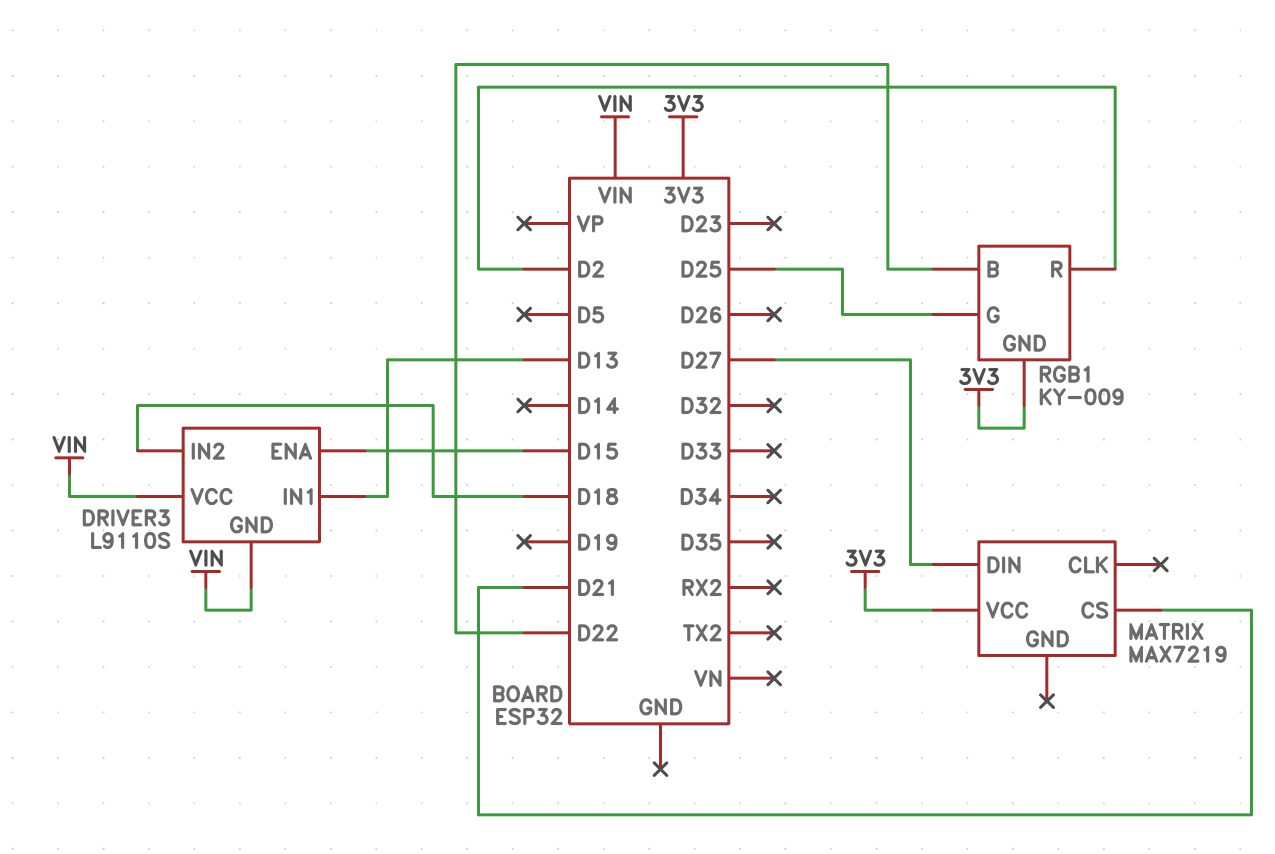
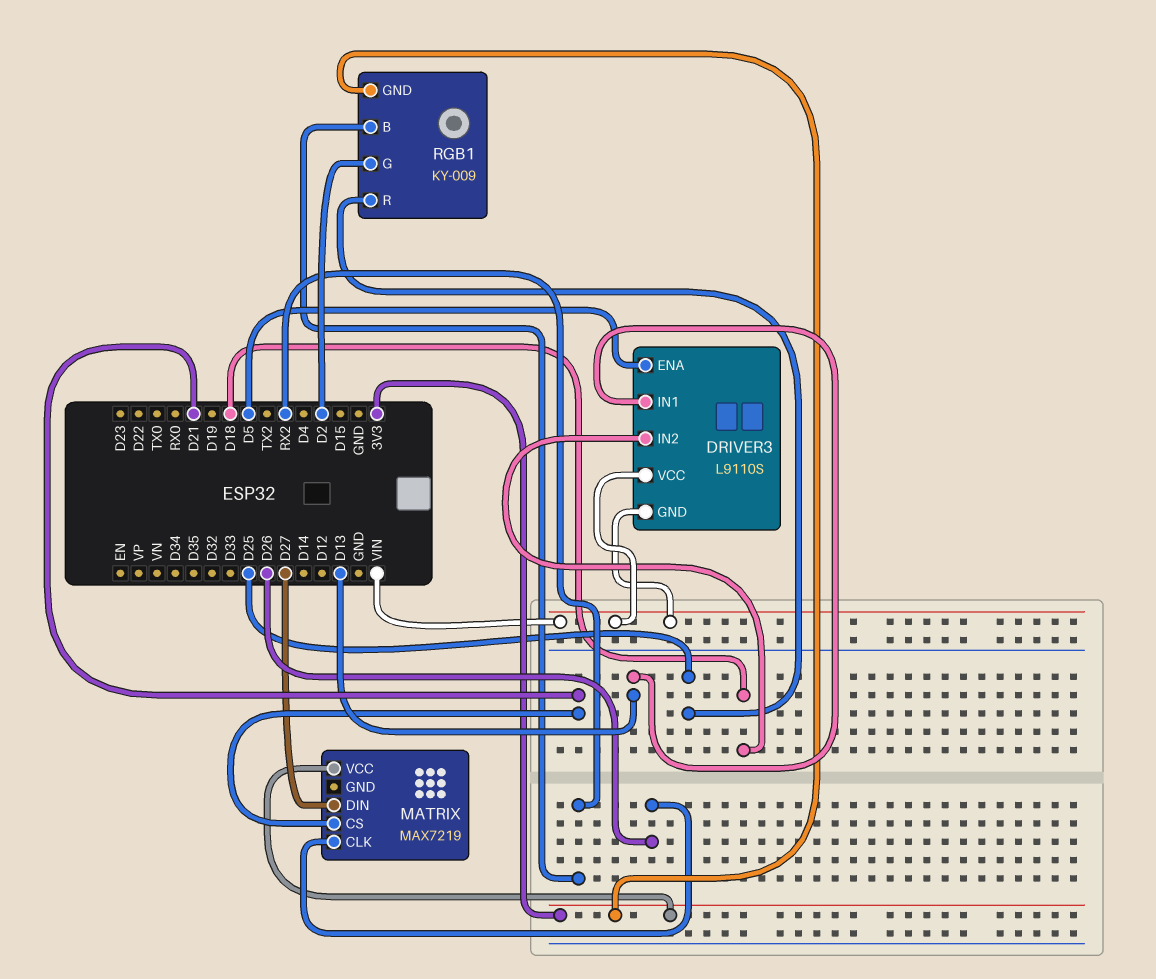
DRIVER3 pin ENA: D15 -> D5
MATRIX pin CLK: none -> D26
RGB1 pin B: D22 -> RX2
RGB1 pin G: D25 -> D2
RGB1 pin R: D2 -> D25

